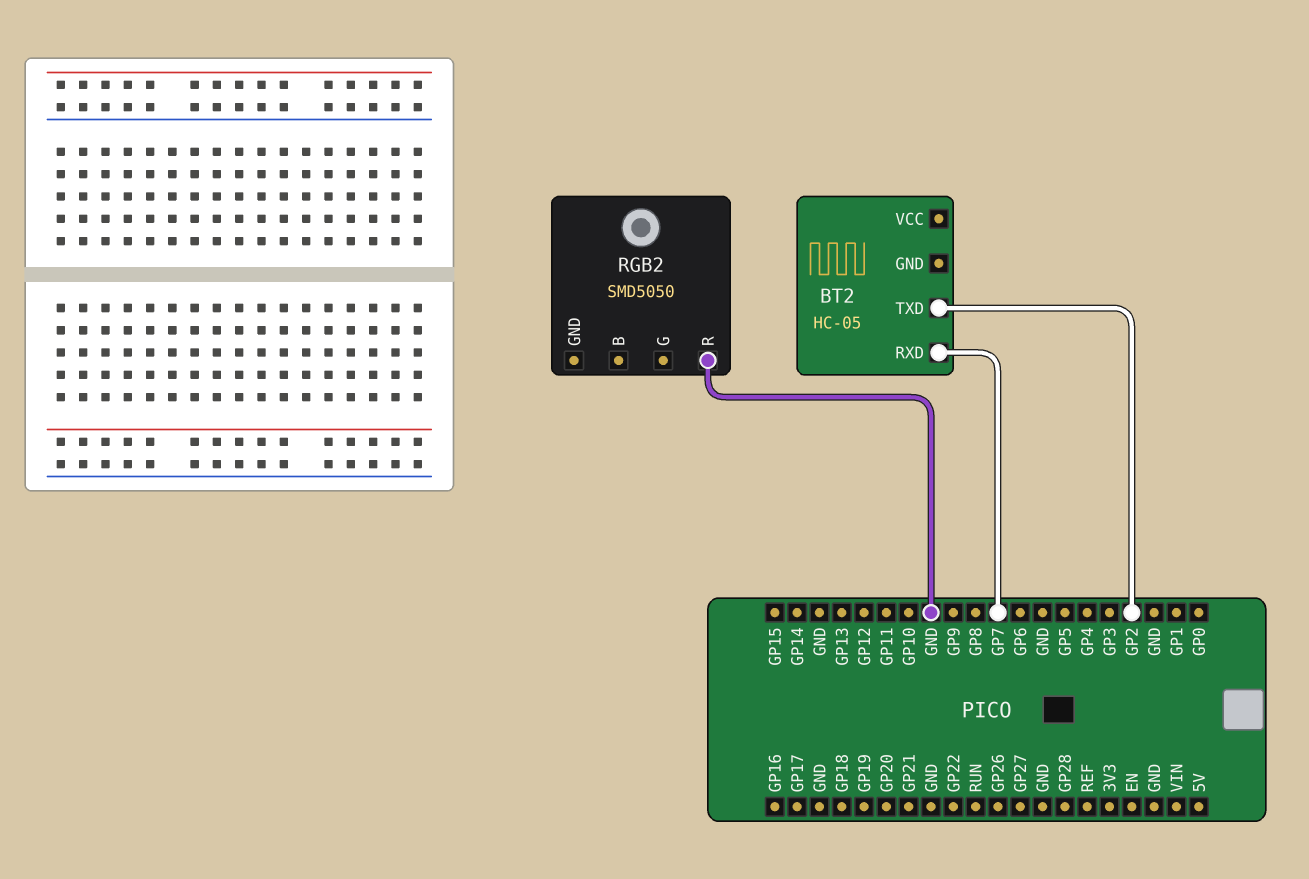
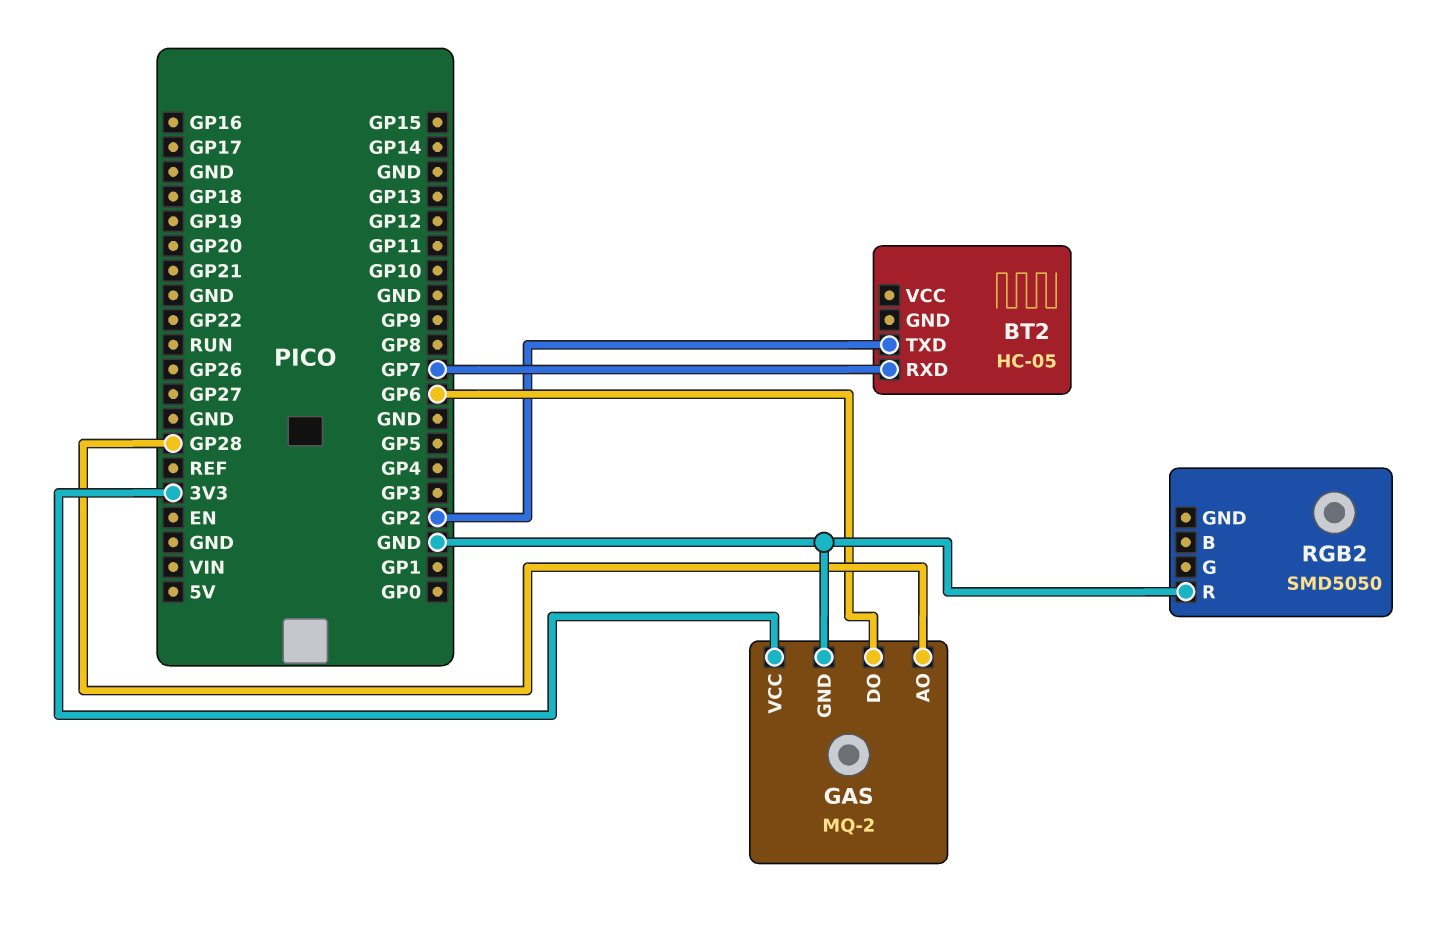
GAS: none -> MQ-2
GAS pin AO: none -> GP28
GAS pin DO: none -> GP6
GAS pin GND: none -> GND
GAS pin VCC: none -> 3V3

